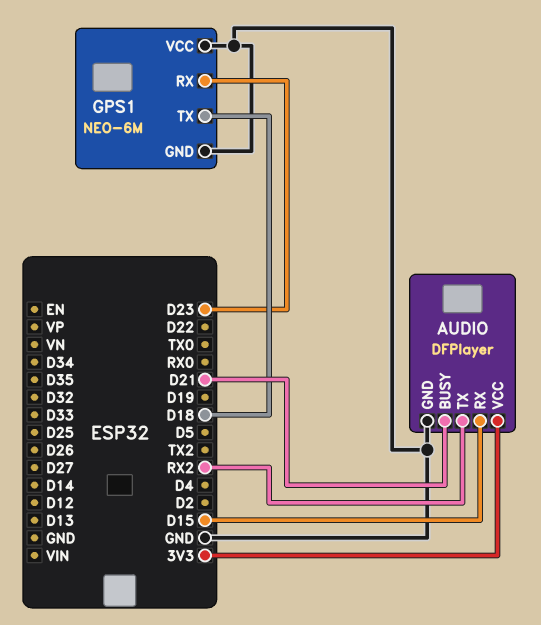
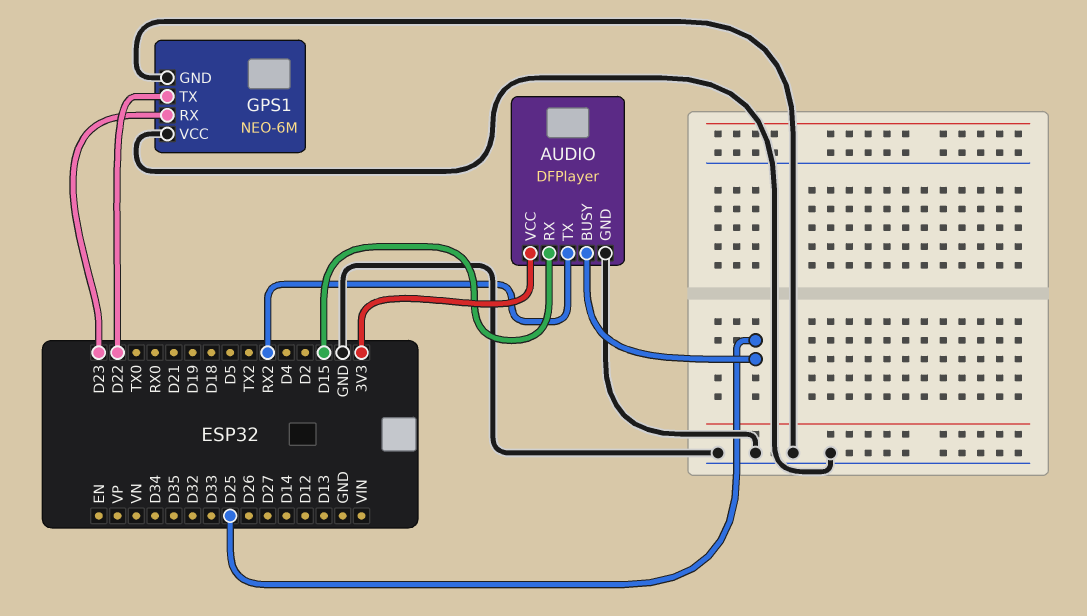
AUDIO pin BUSY: D21 -> D25
GPS1 pin TX: D18 -> D22

